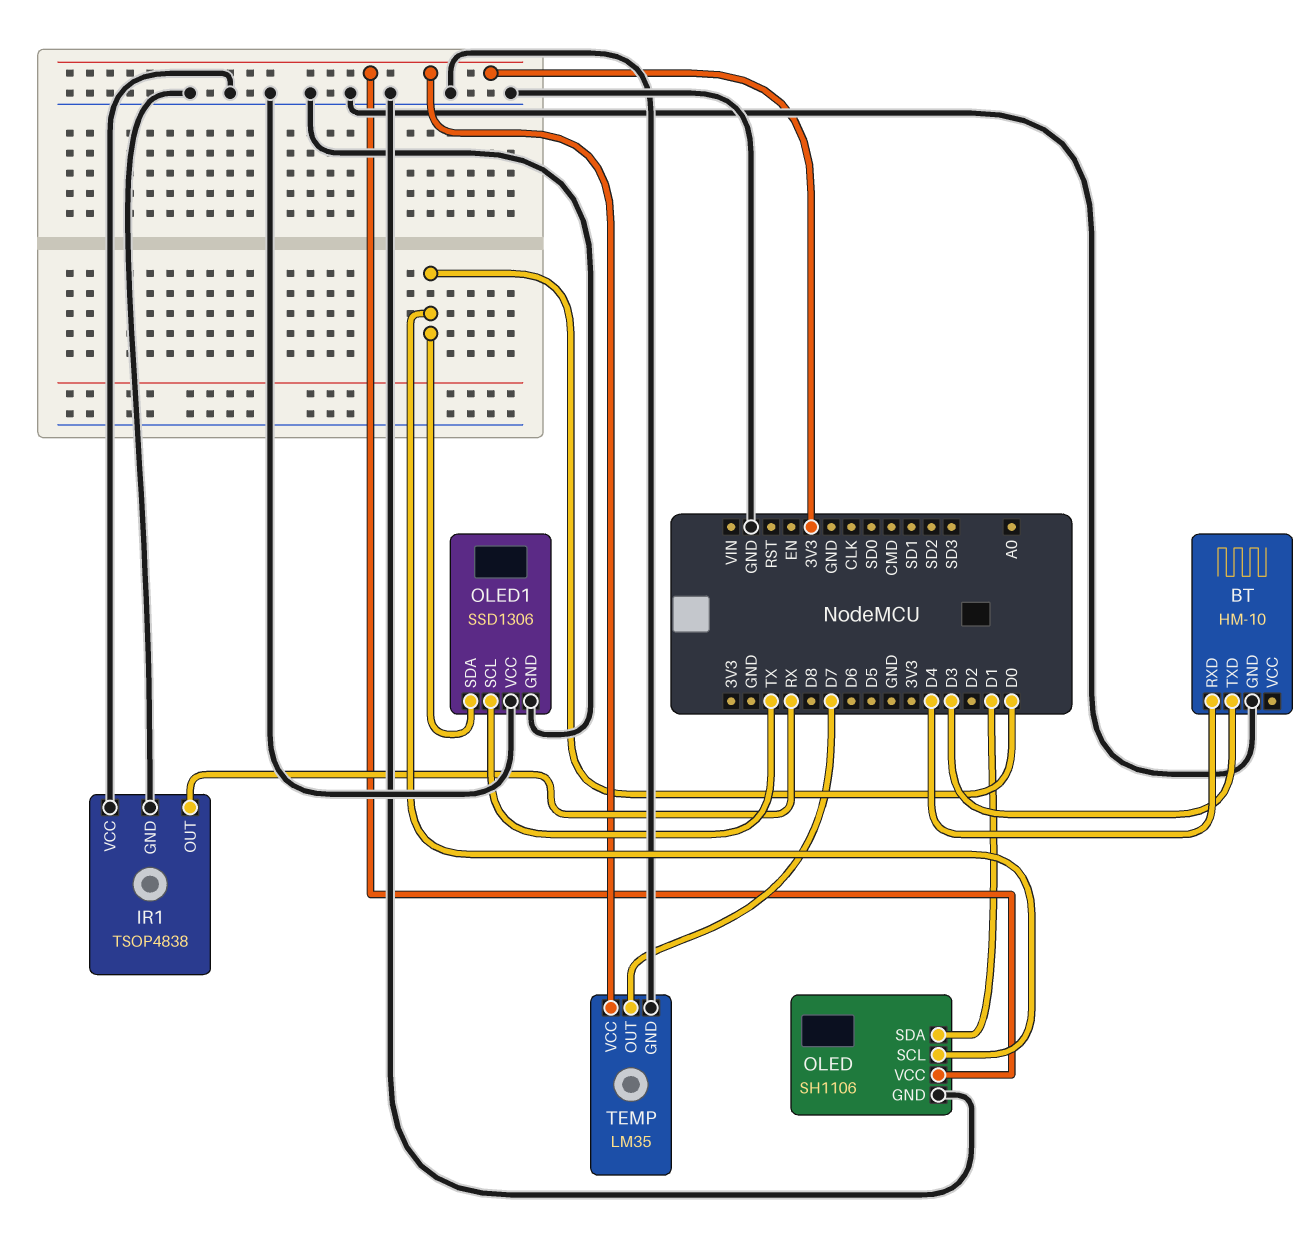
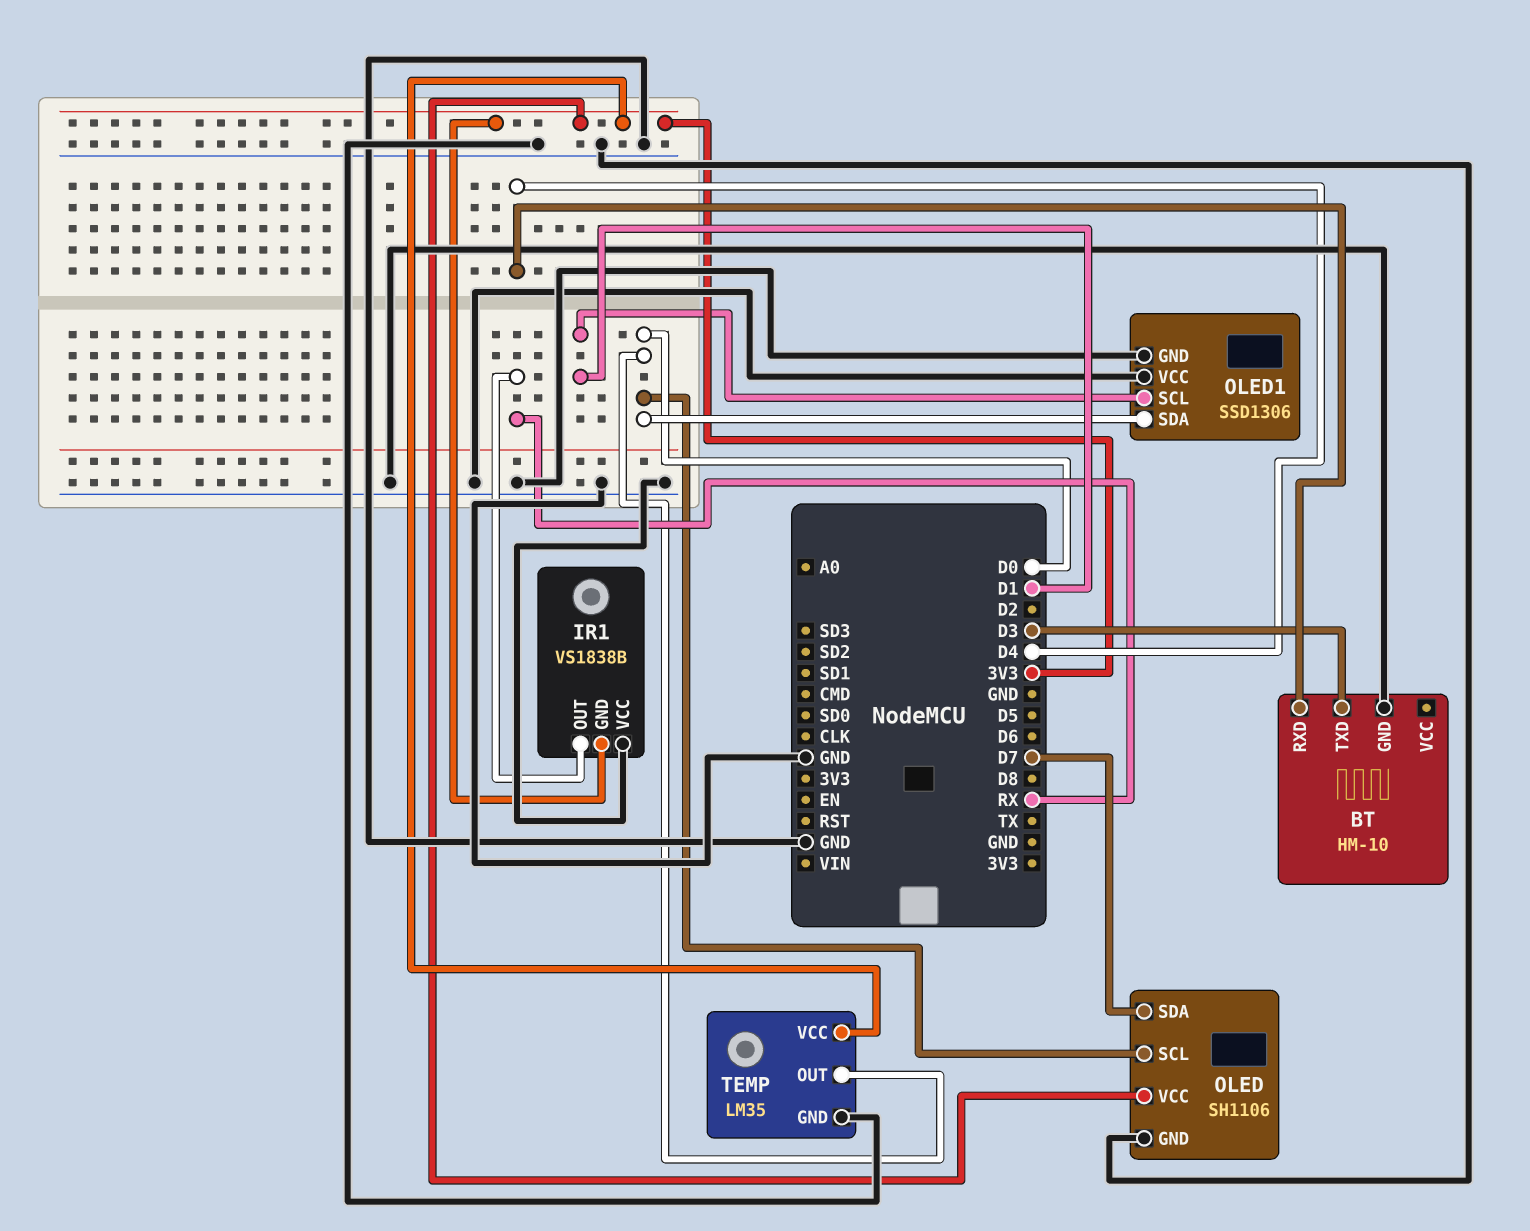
IR1: TSOP4838 -> VS1838B
IR1 pin GND: GND -> 3V3
OLED pin SDA: D1 -> D7
OLED1 pin SCL: TX -> D1
TEMP pin OUT: D7 -> D0

